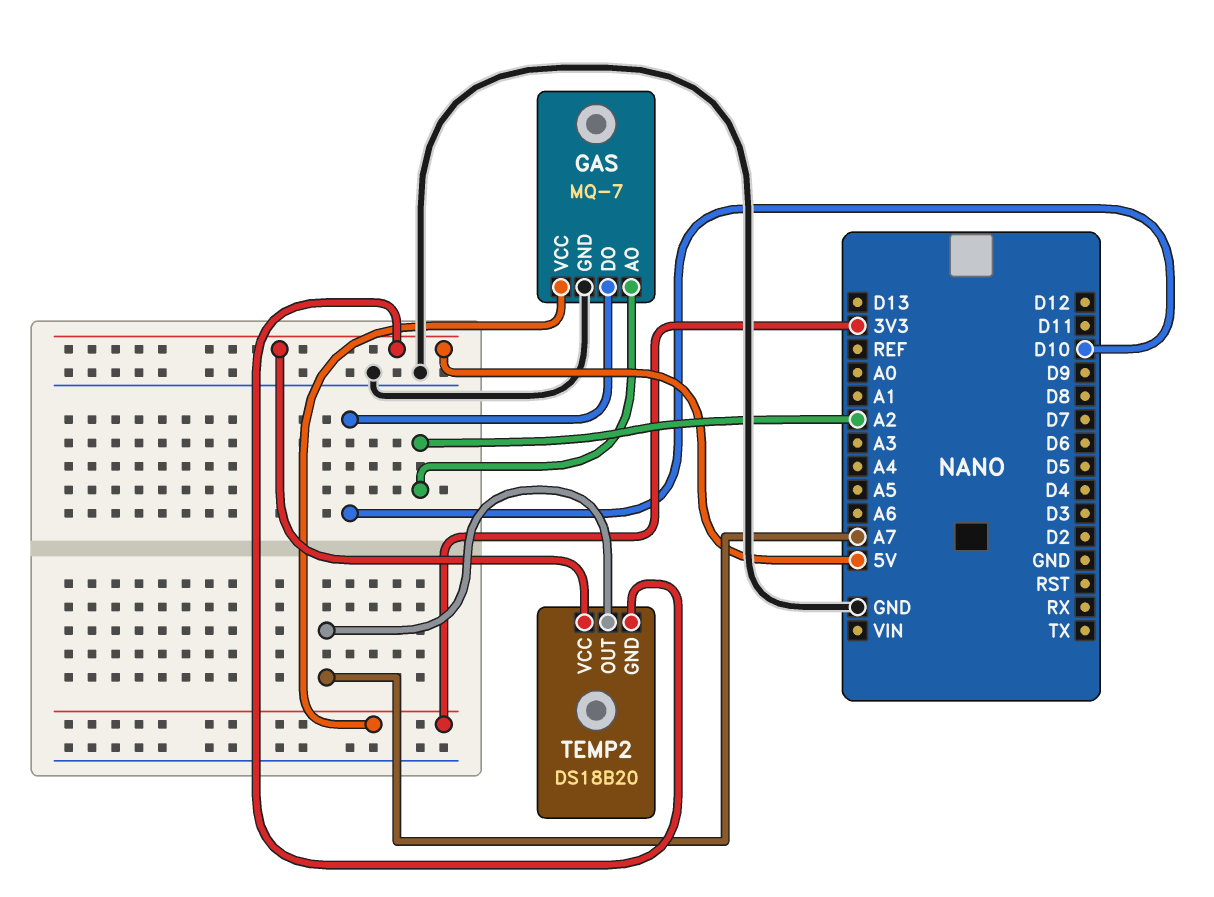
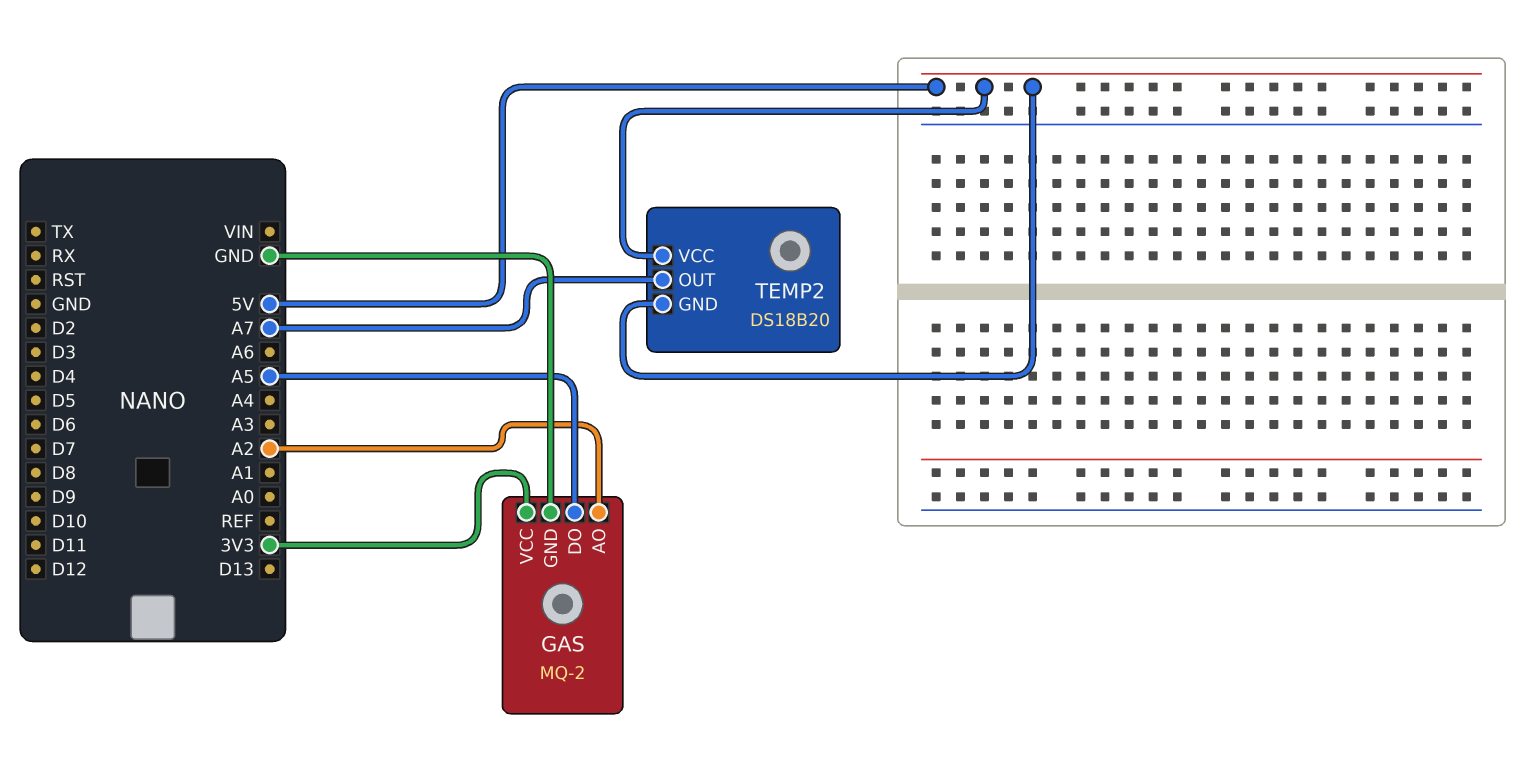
GAS: MQ-7 -> MQ-2
GAS pin DO: D10 -> A5

